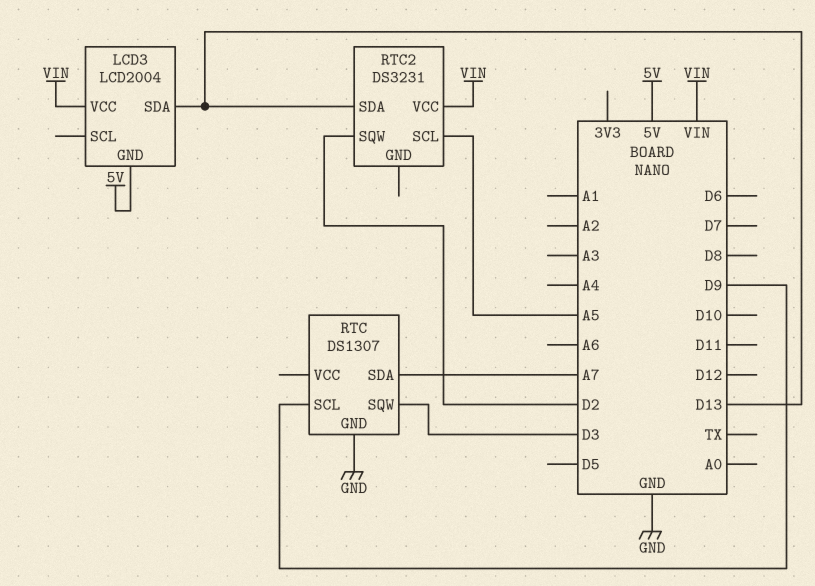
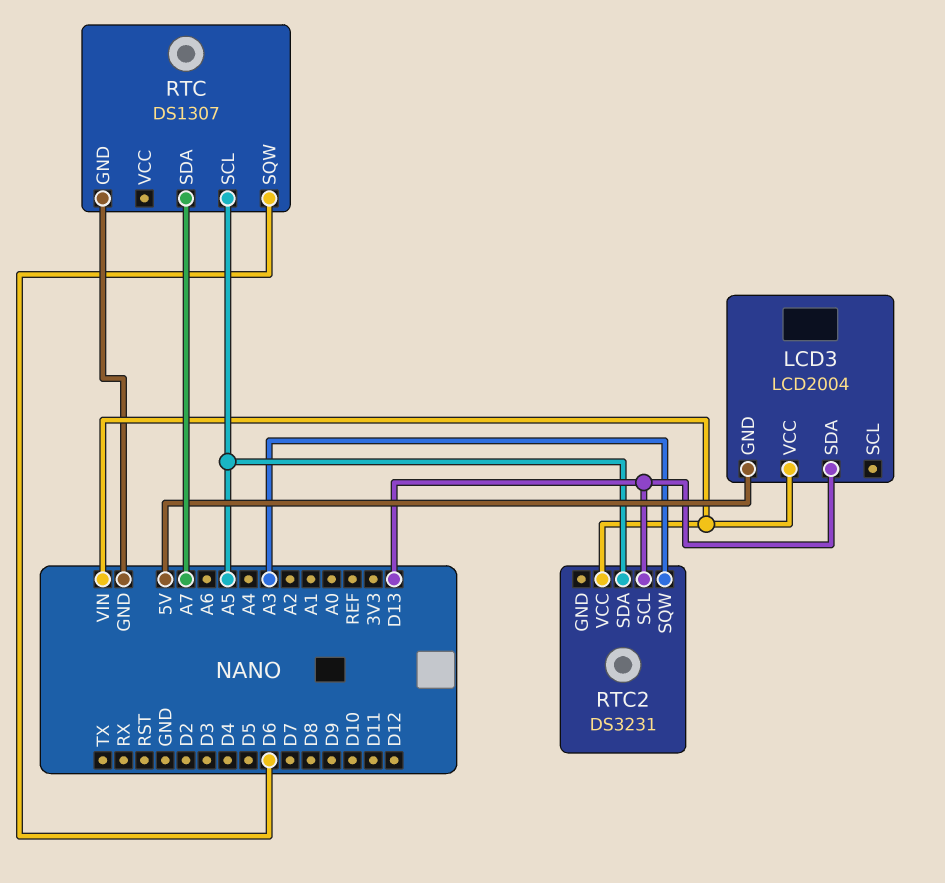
RTC pin SCL: D9 -> A5
RTC pin SQW: D3 -> D6
RTC2 pin SCL: A5 -> D13
RTC2 pin SDA: D13 -> A5
RTC2 pin SQW: D2 -> A3

